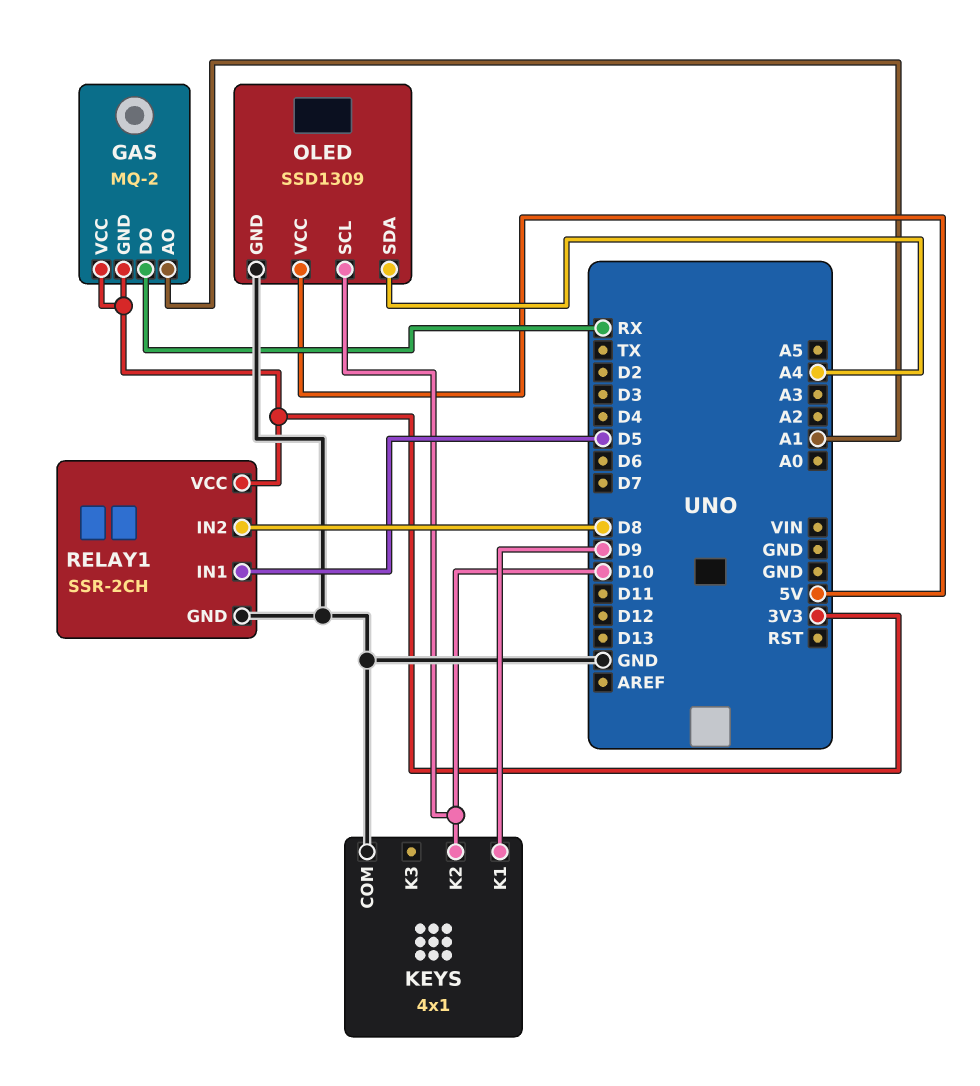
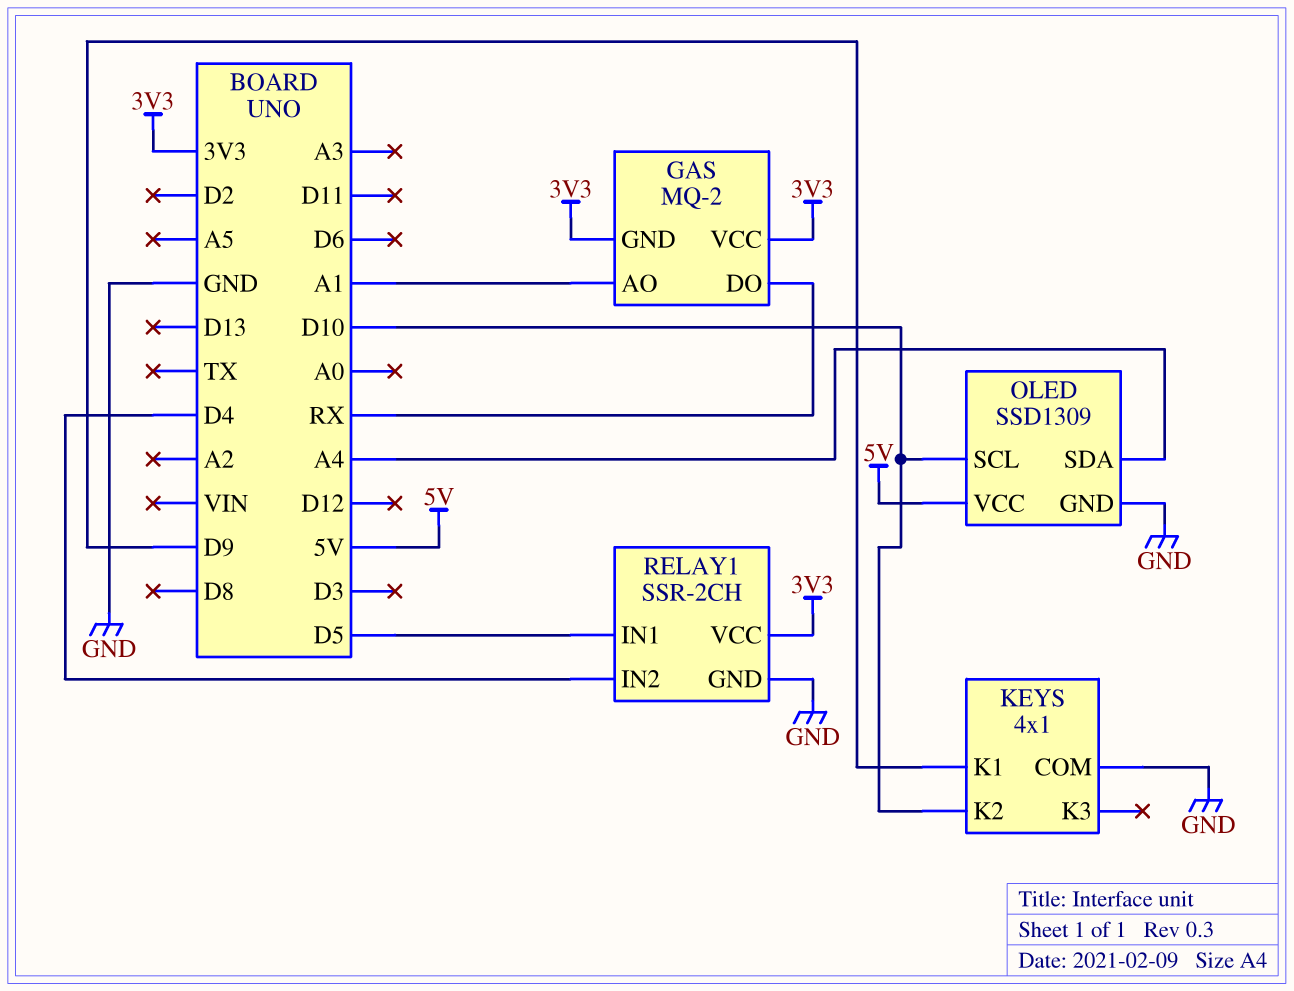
RELAY1 pin IN2: D8 -> D4

